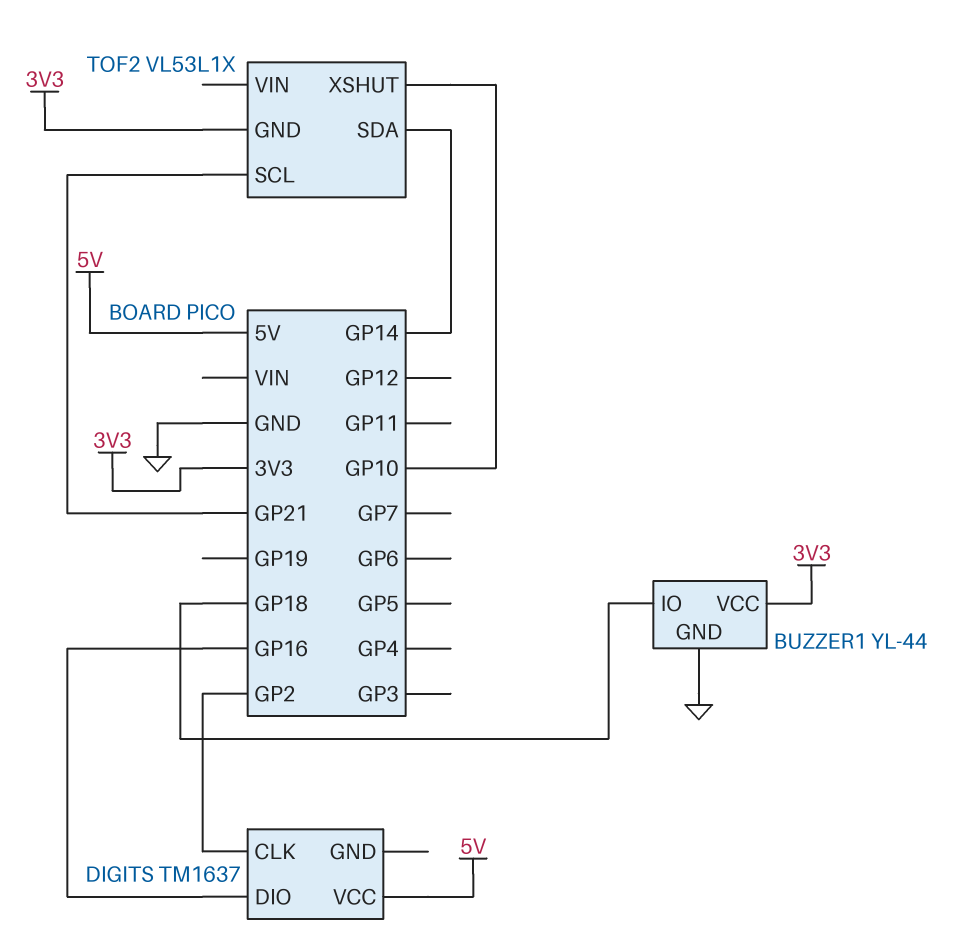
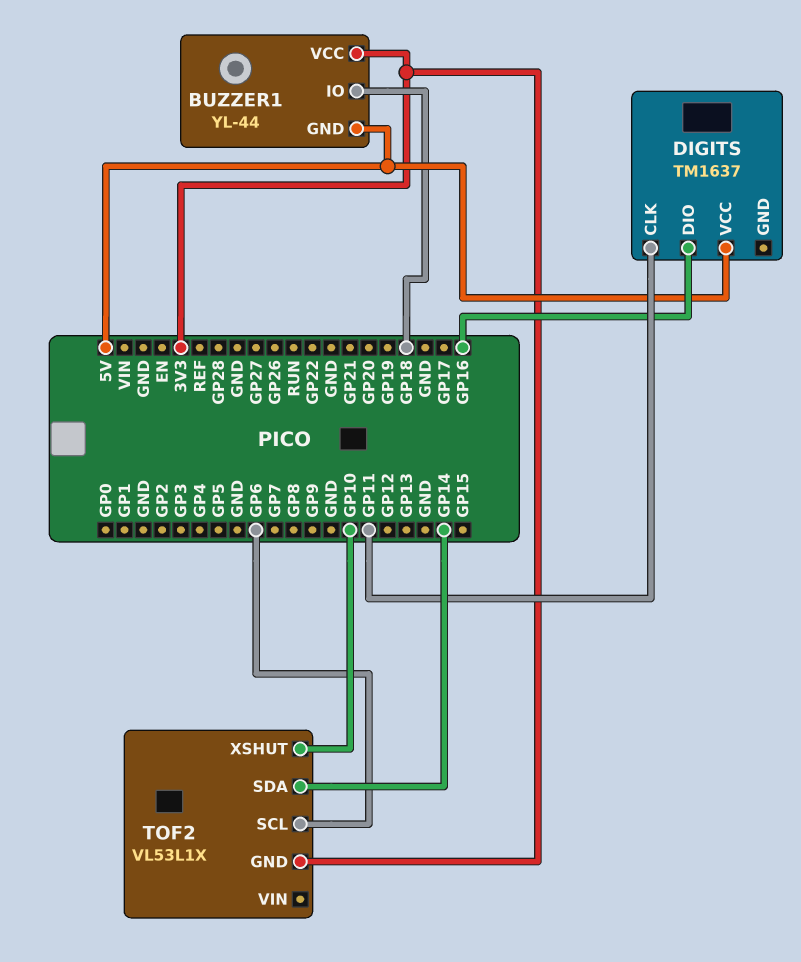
BUZZER1 pin GND: GND -> 5V
DIGITS pin CLK: GP2 -> GP11
TOF2 pin SCL: GP21 -> GP6

